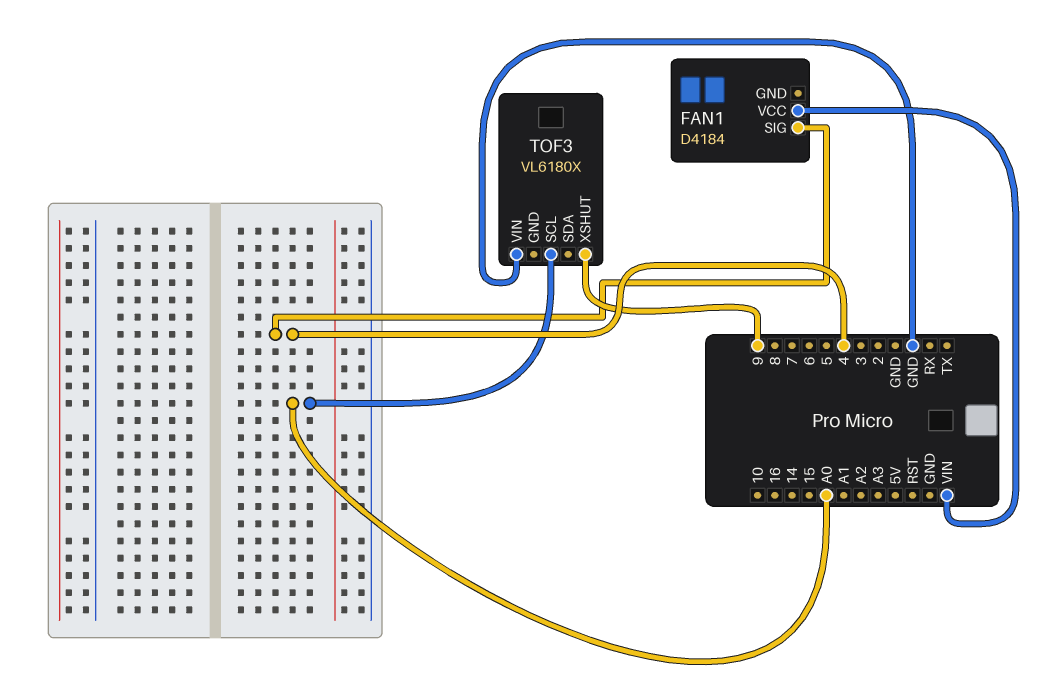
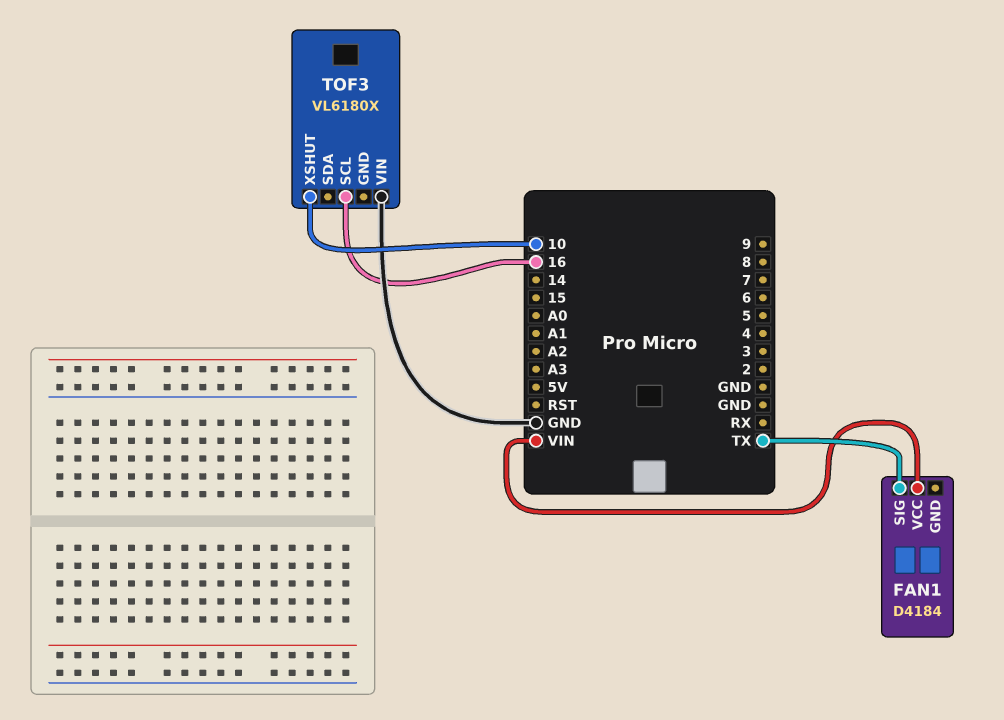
FAN1 pin SIG: 4 -> TX
TOF3 pin SCL: A0 -> 16
TOF3 pin XSHUT: 9 -> 10

